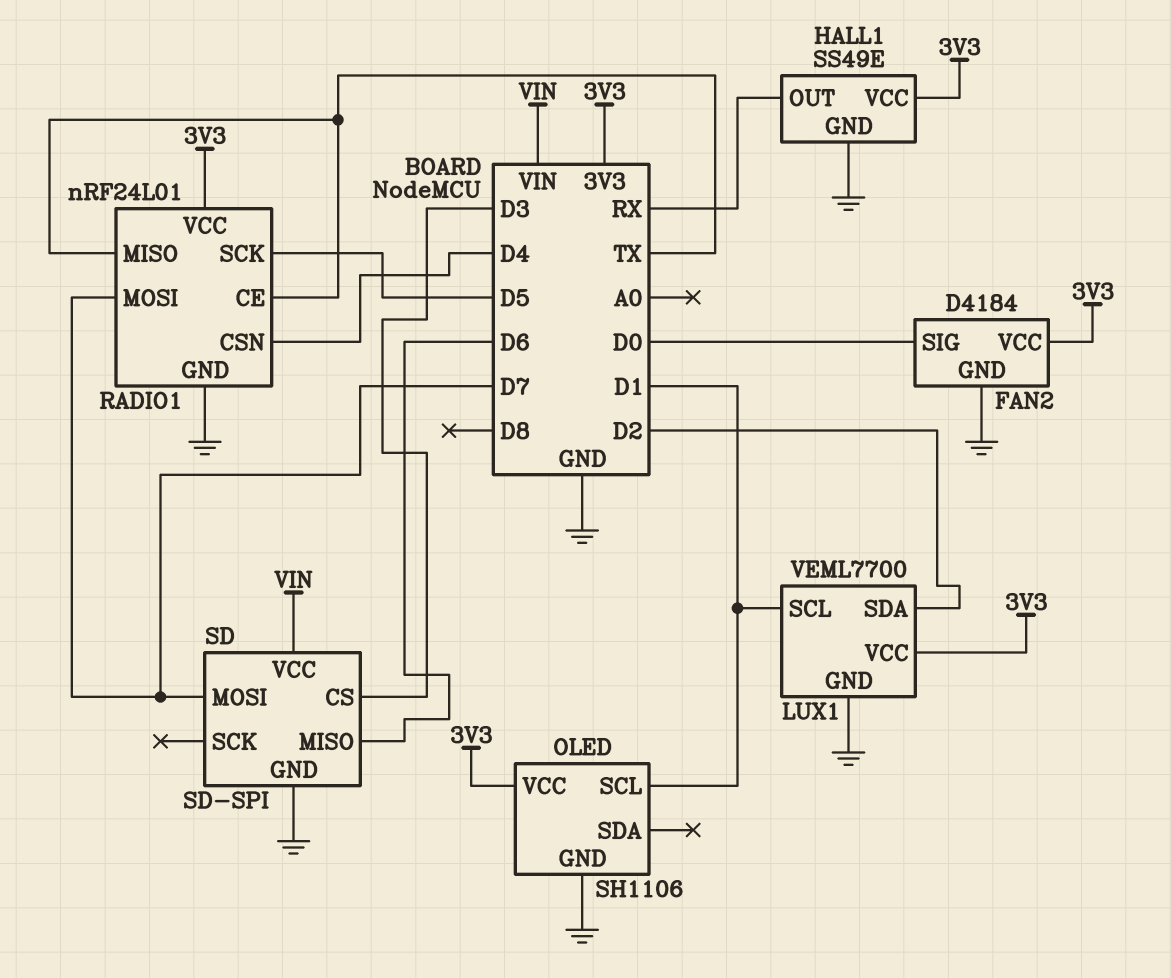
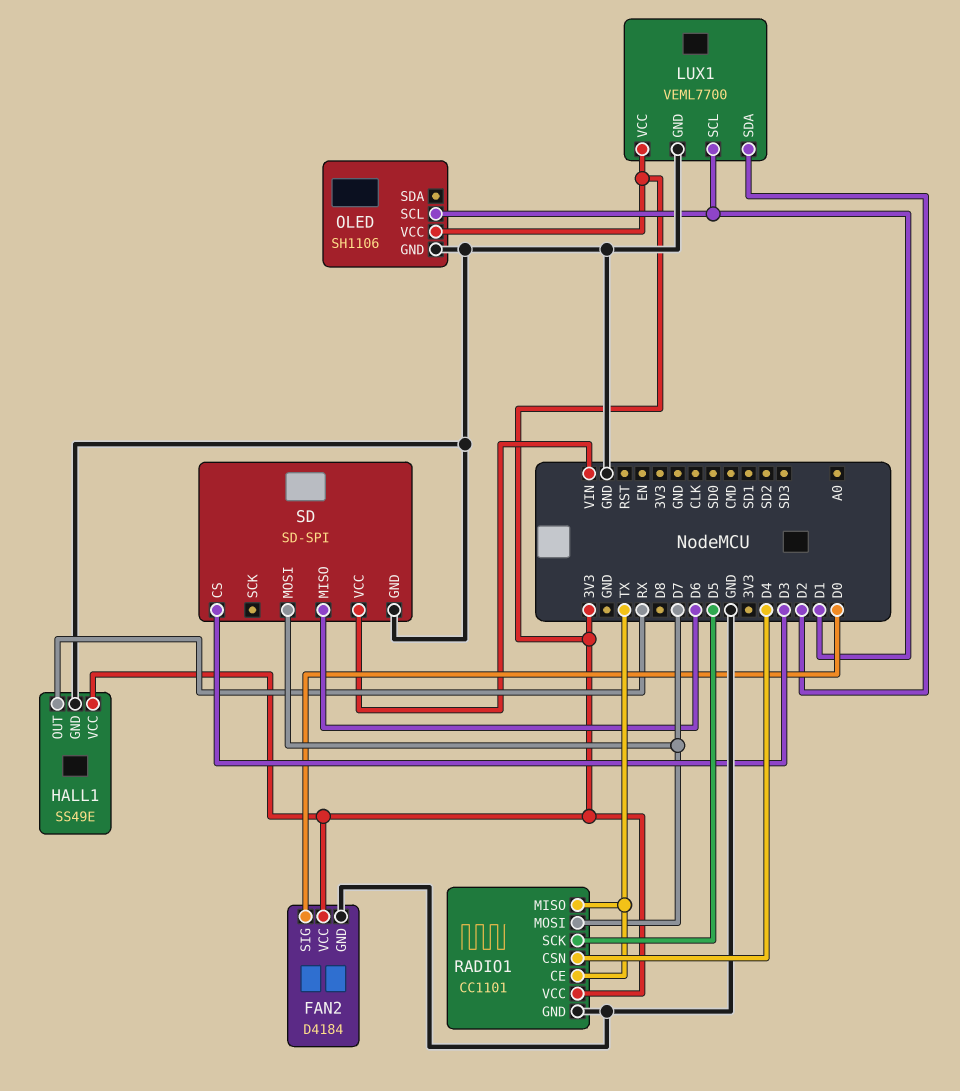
RADIO1: nRF24L01 -> CC1101

